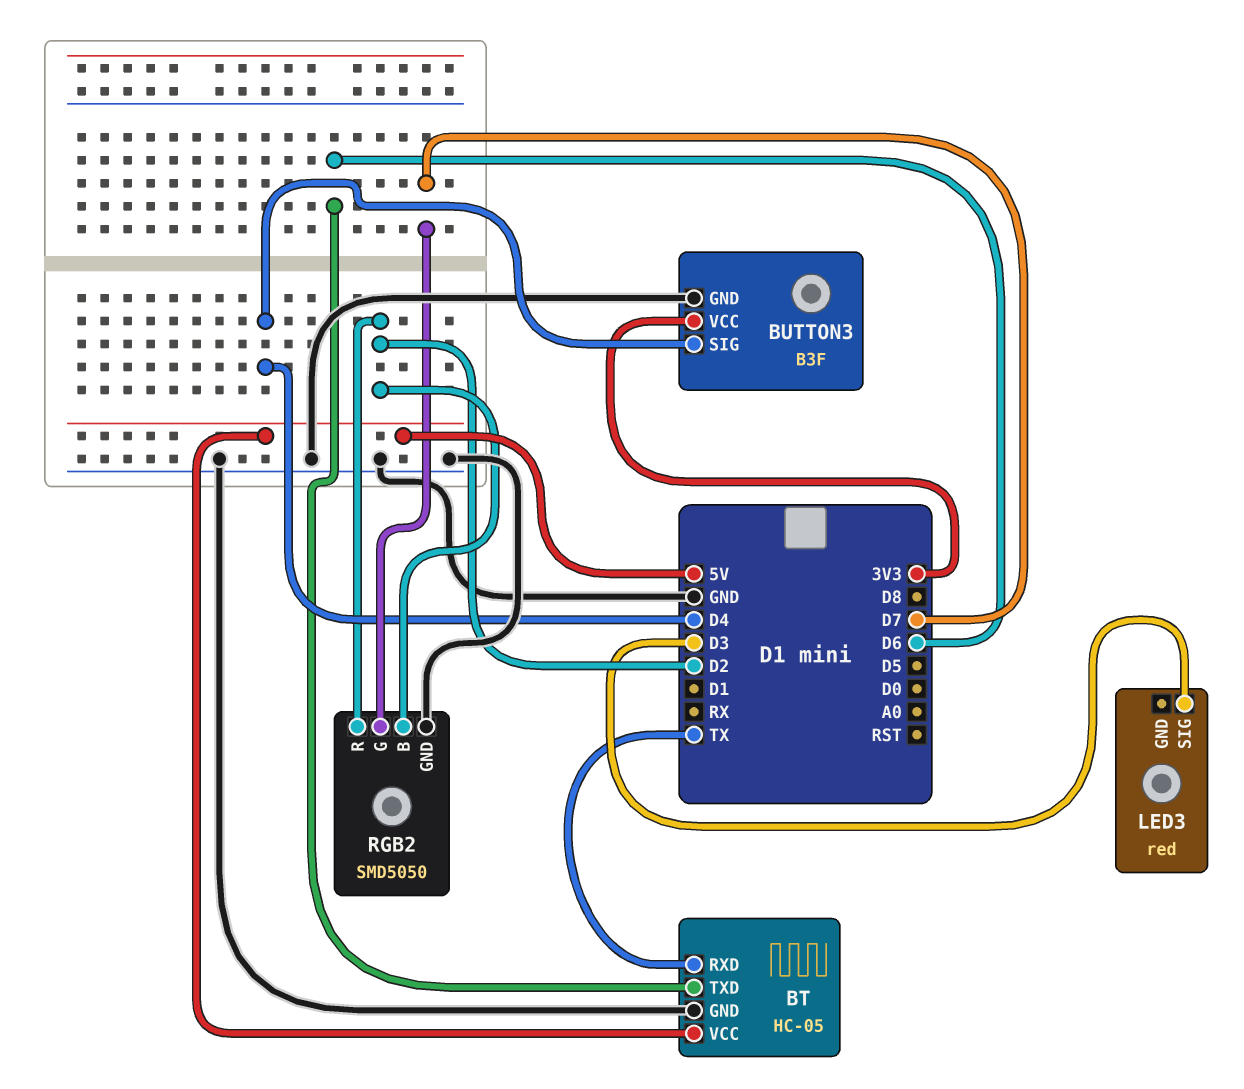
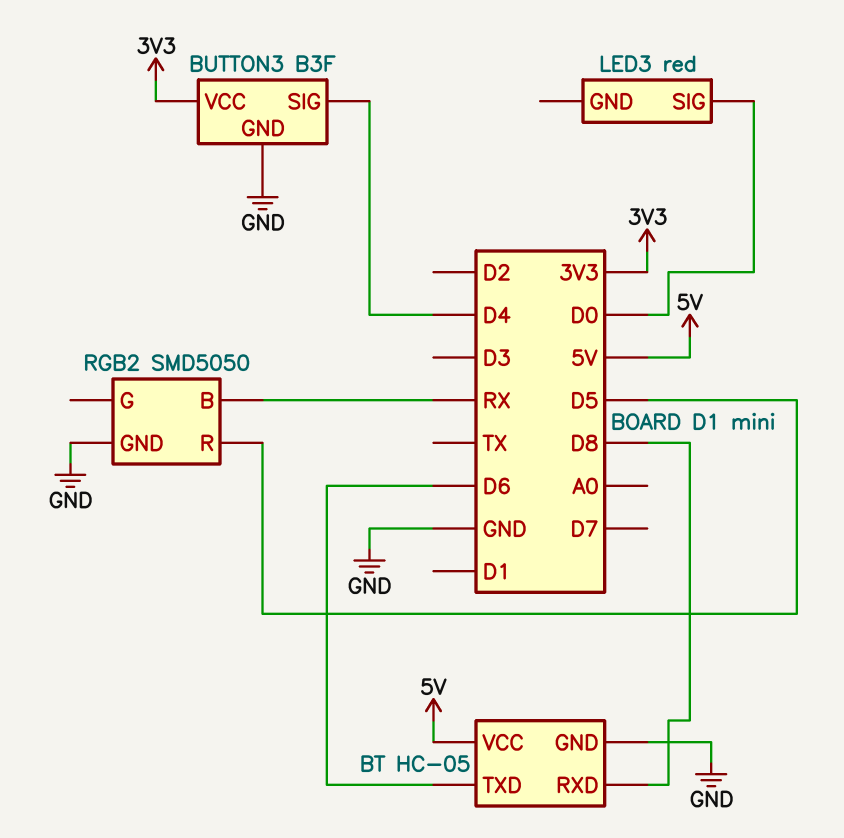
BT pin RXD: TX -> D8
LED3 pin SIG: D3 -> D0
RGB2 pin B: D2 -> RX
RGB2 pin G: D7 -> none
RGB2 pin R: D2 -> D5

